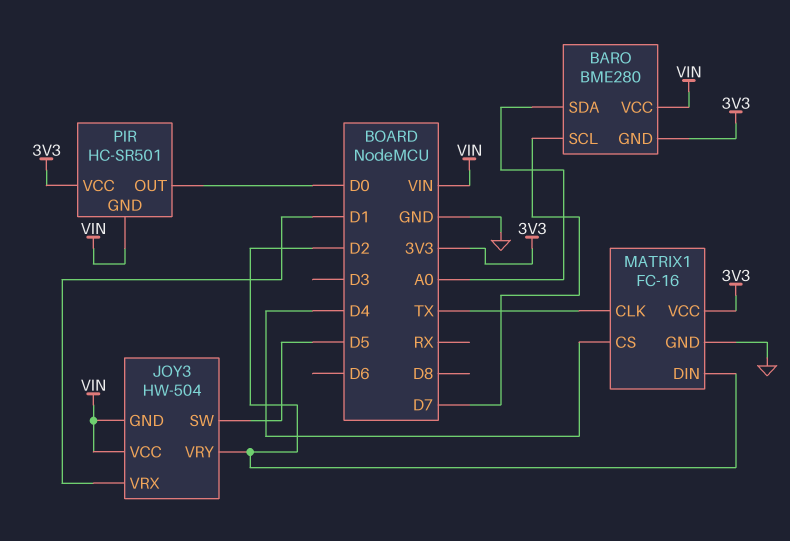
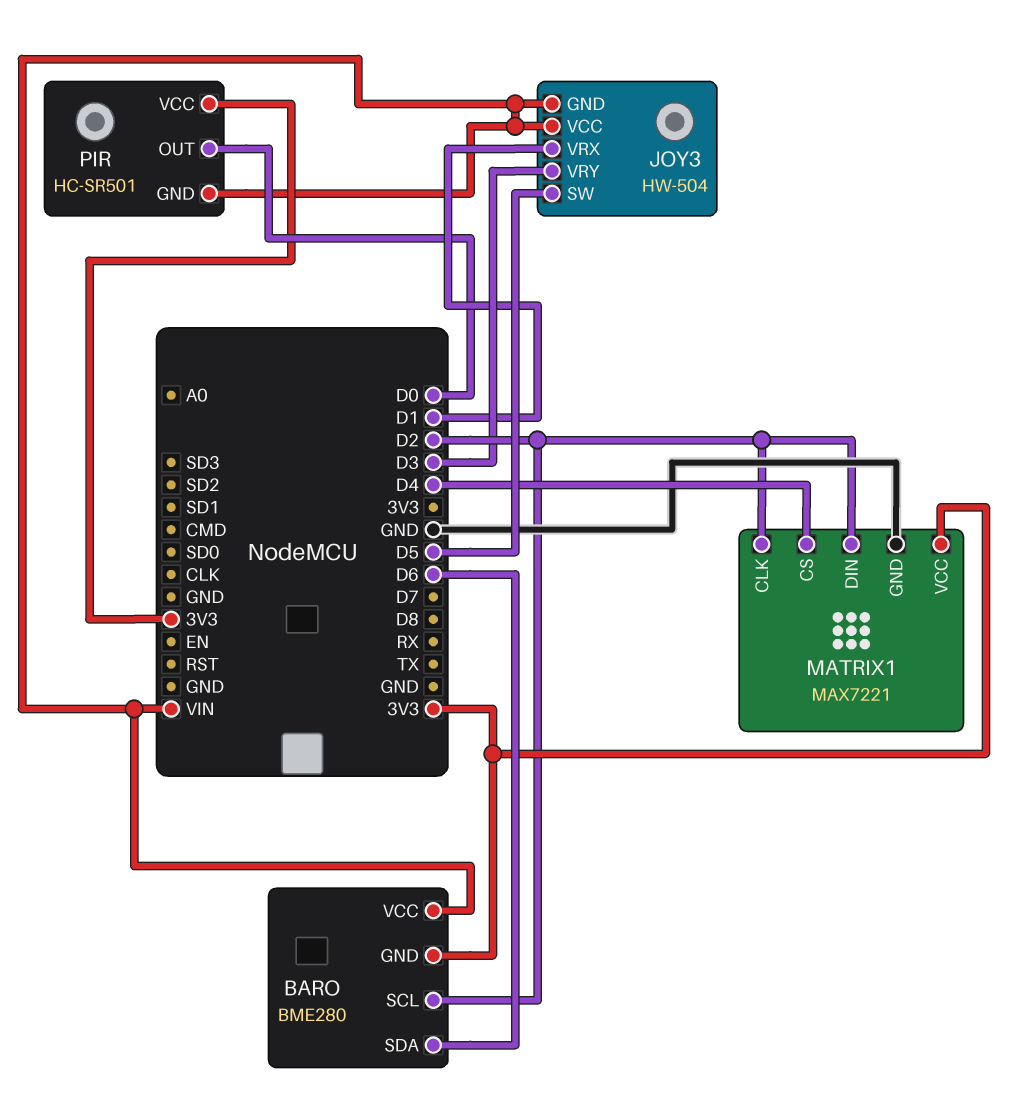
BARO pin SCL: D7 -> D2
BARO pin SDA: A0 -> D6
JOY3 pin VRY: D2 -> D3
MATRIX1: FC-16 -> MAX7221
MATRIX1 pin CLK: TX -> D2

